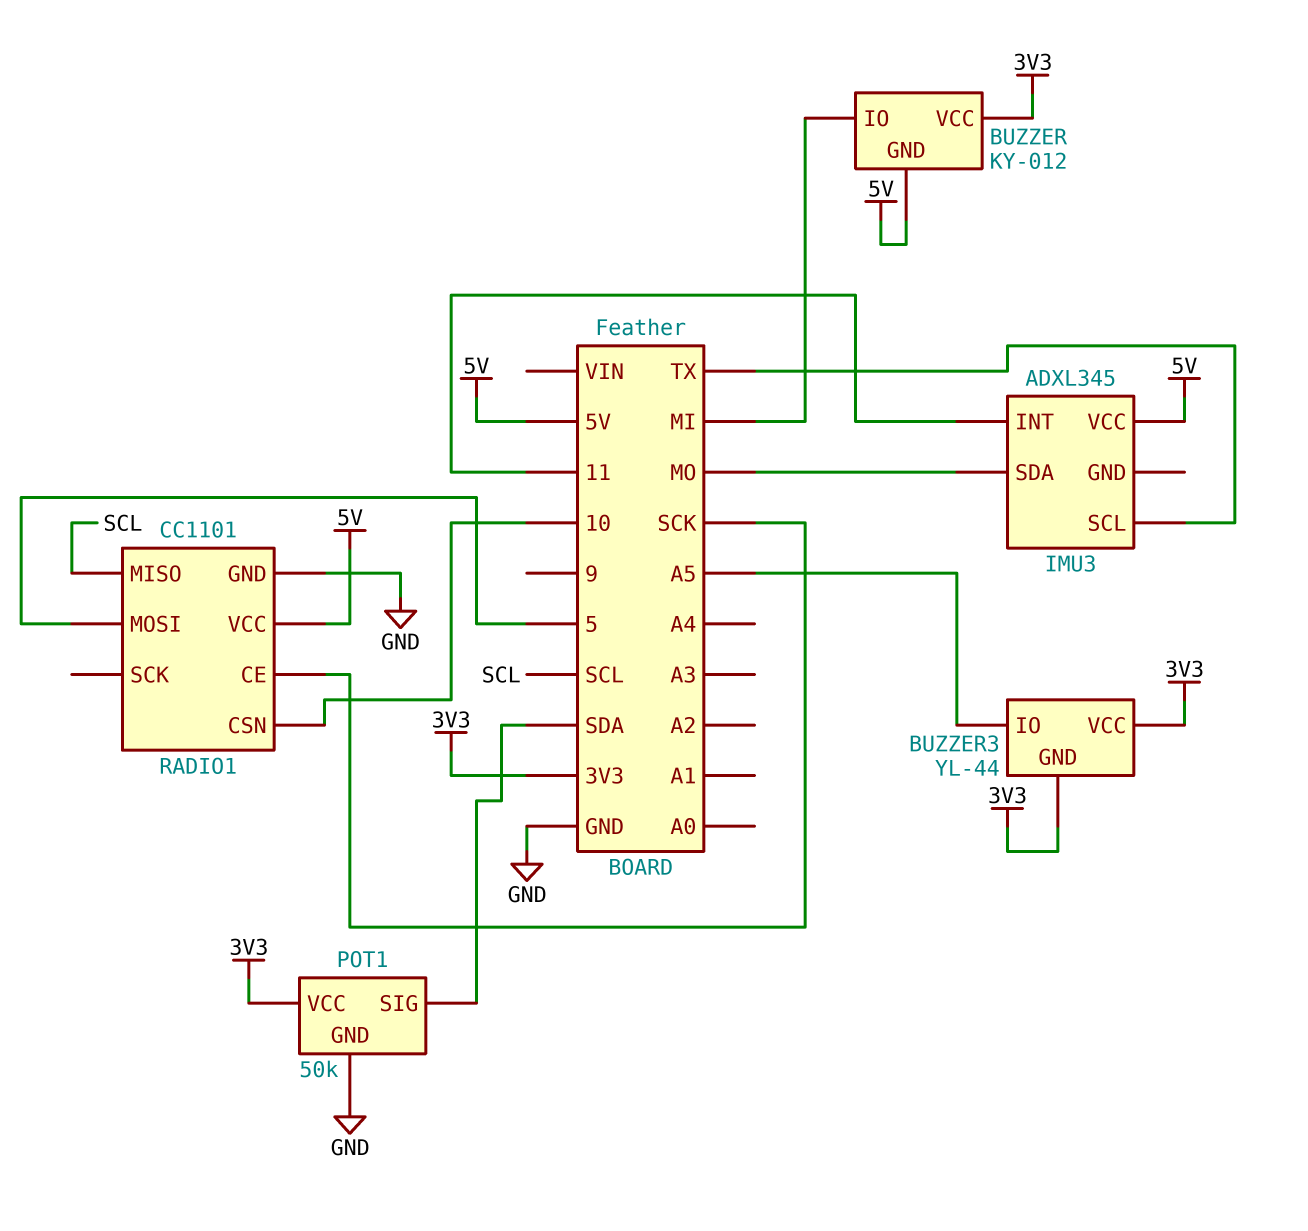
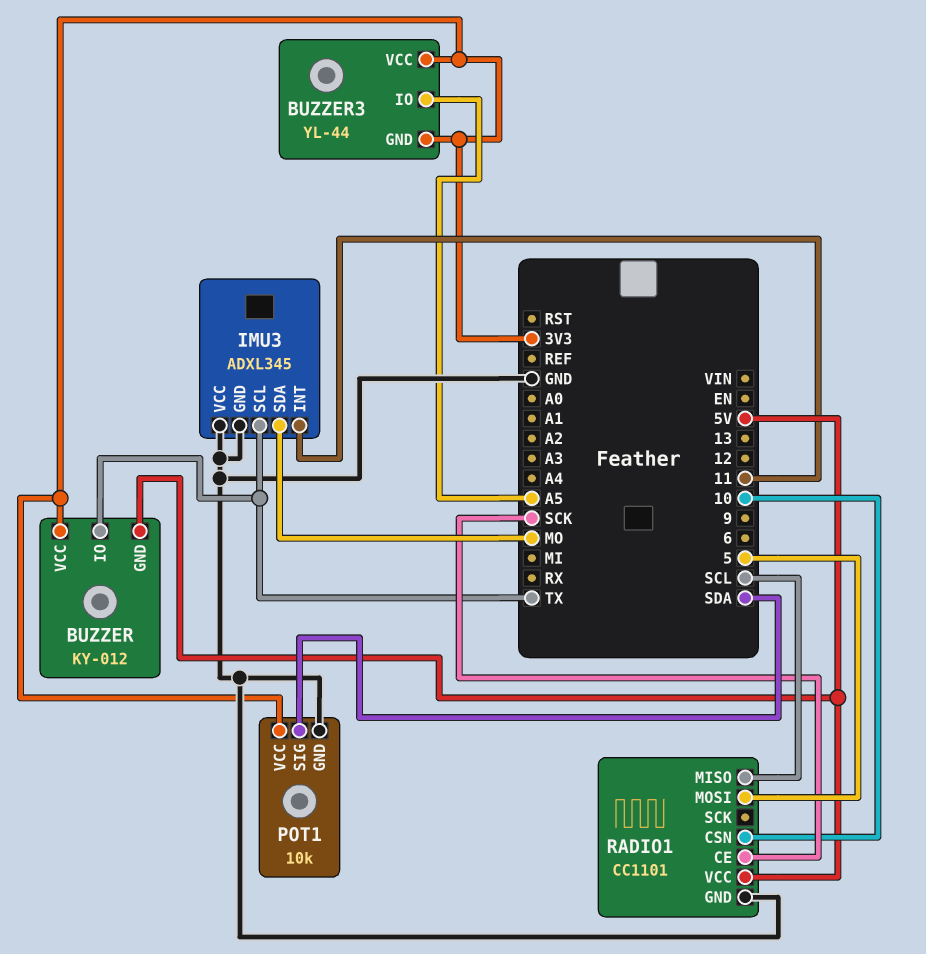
BUZZER pin IO: MI -> TX
IMU3 pin GND: none -> GND
IMU3 pin VCC: 5V -> GND
POT1: 50k -> 10k

